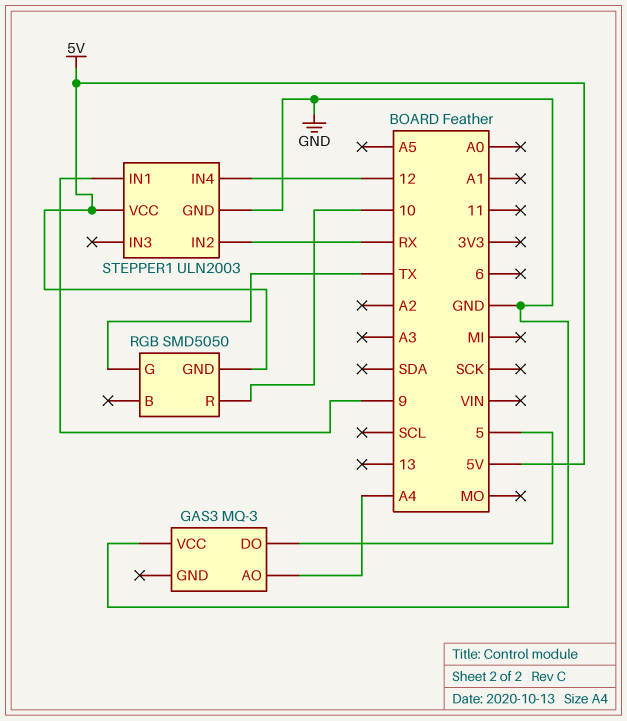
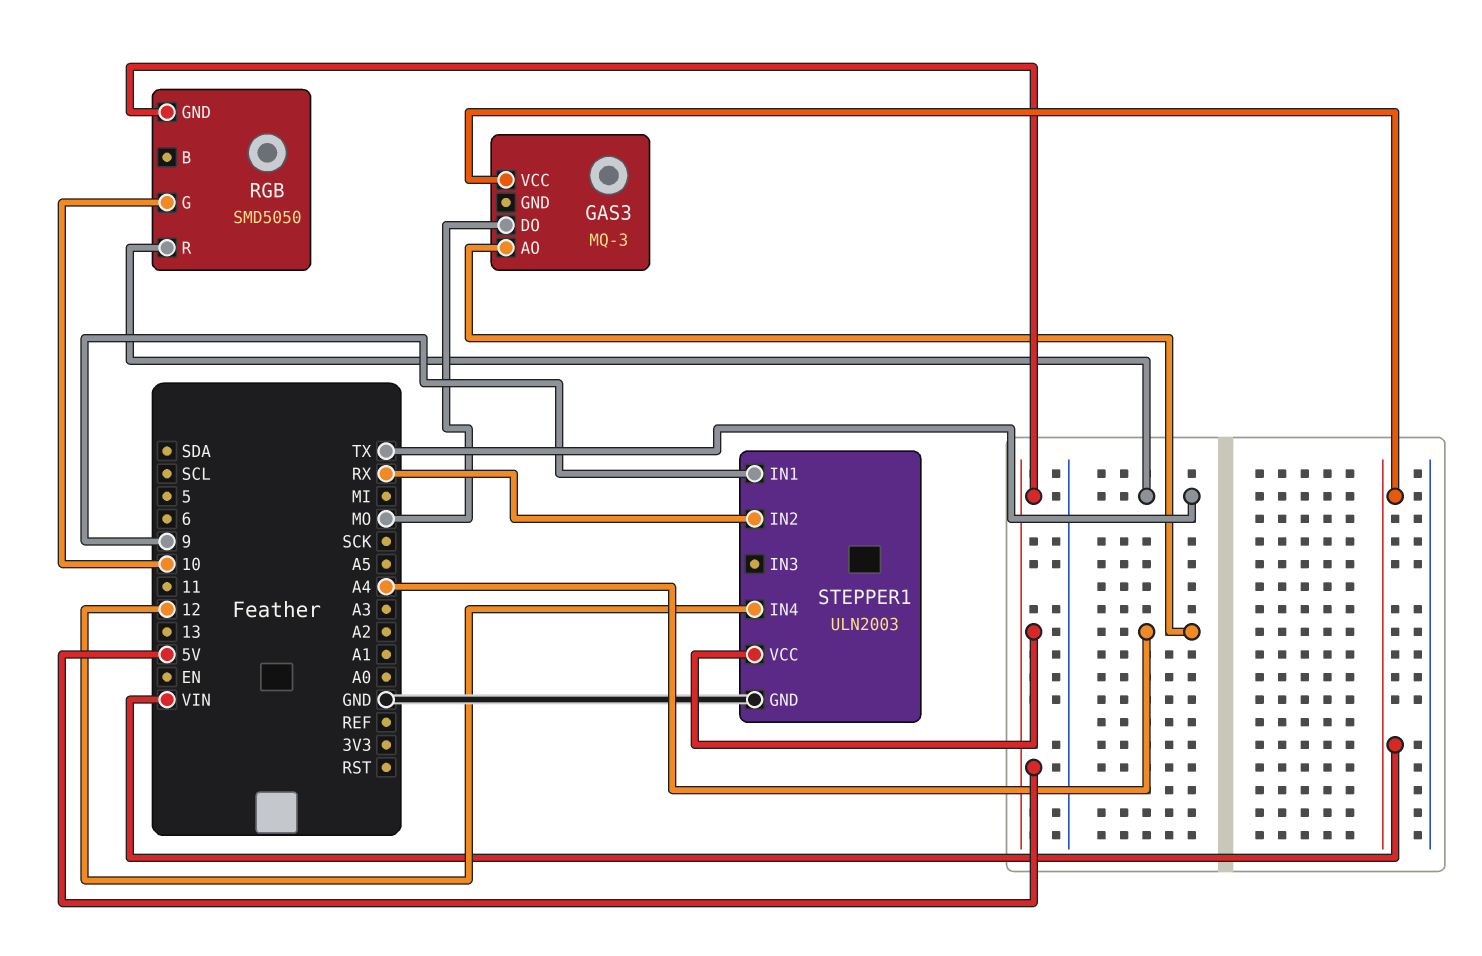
GAS3 pin DO: 5 -> MO
GAS3 pin VCC: GND -> VIN
RGB pin G: TX -> 10
RGB pin R: 10 -> TX

